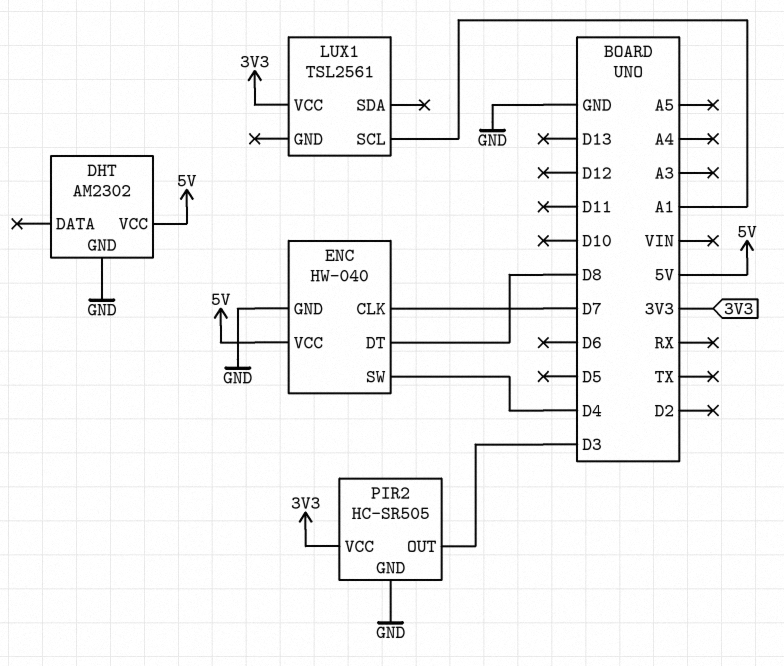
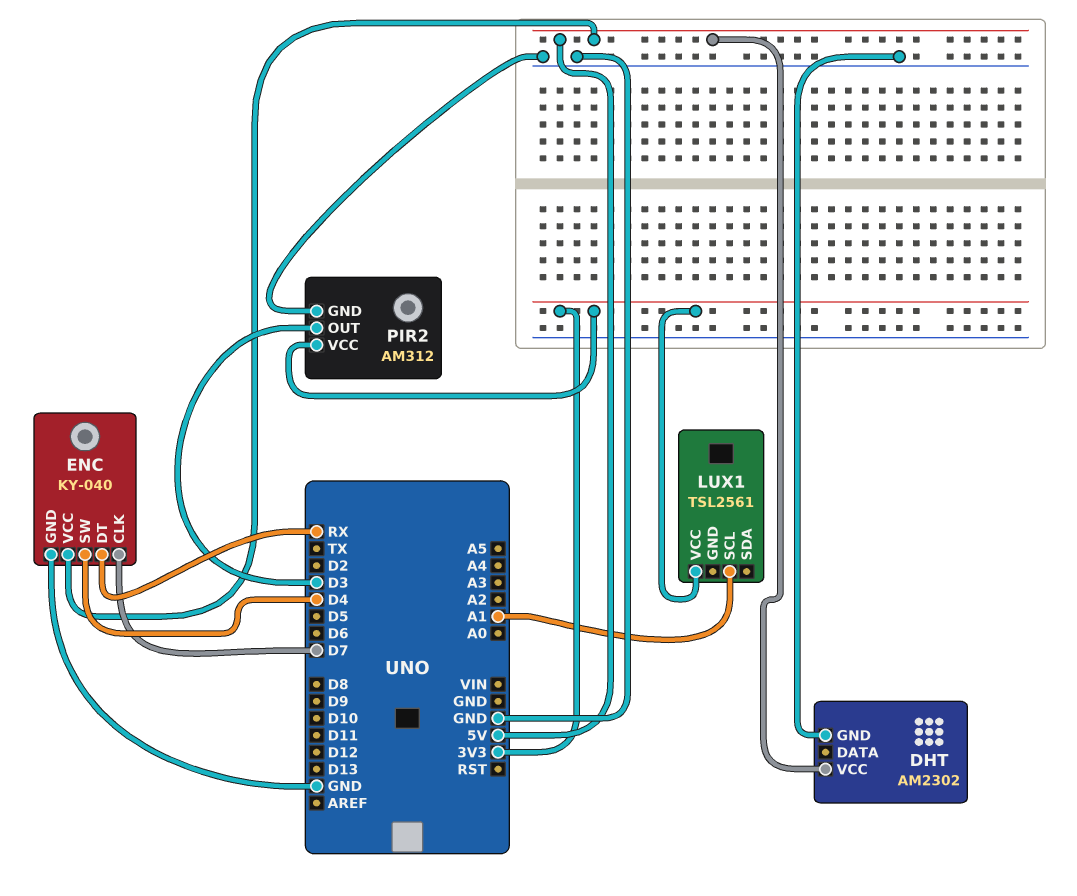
ENC: HW-040 -> KY-040
ENC pin DT: D8 -> RX
PIR2: HC-SR505 -> AM312

